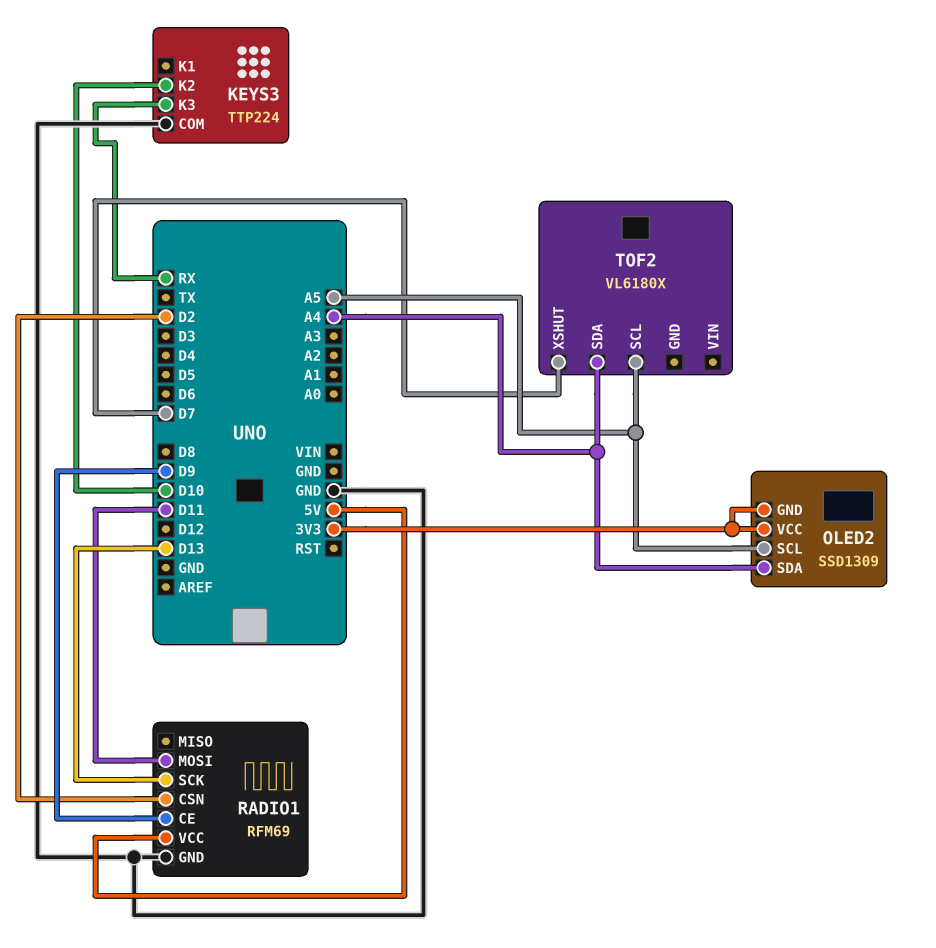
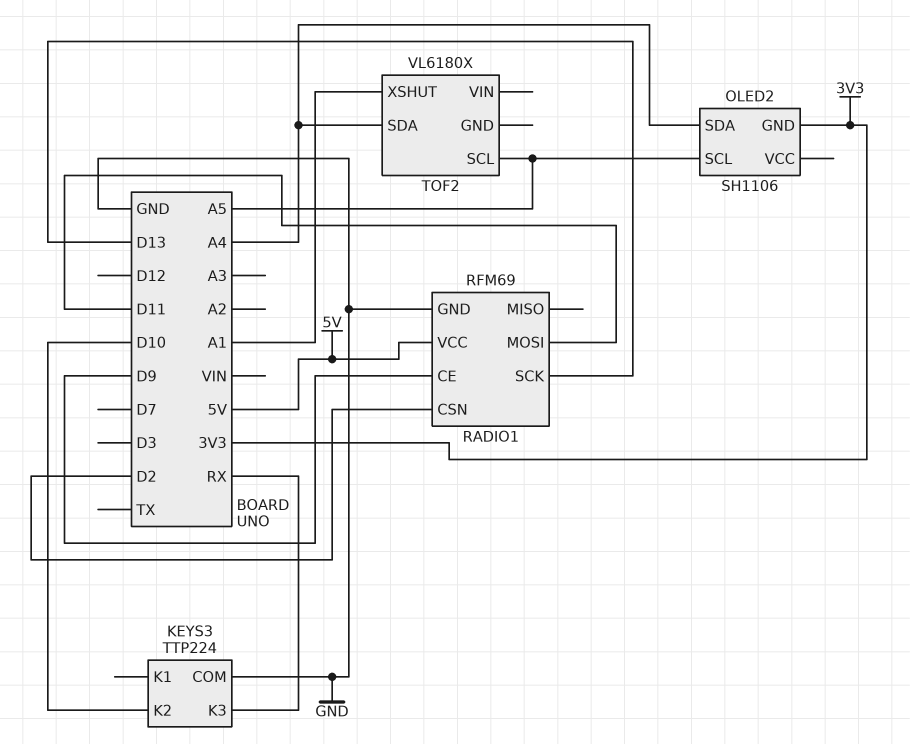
OLED2: SSD1309 -> SH1106
OLED2 pin VCC: 3V3 -> none
TOF2 pin XSHUT: D7 -> A1

